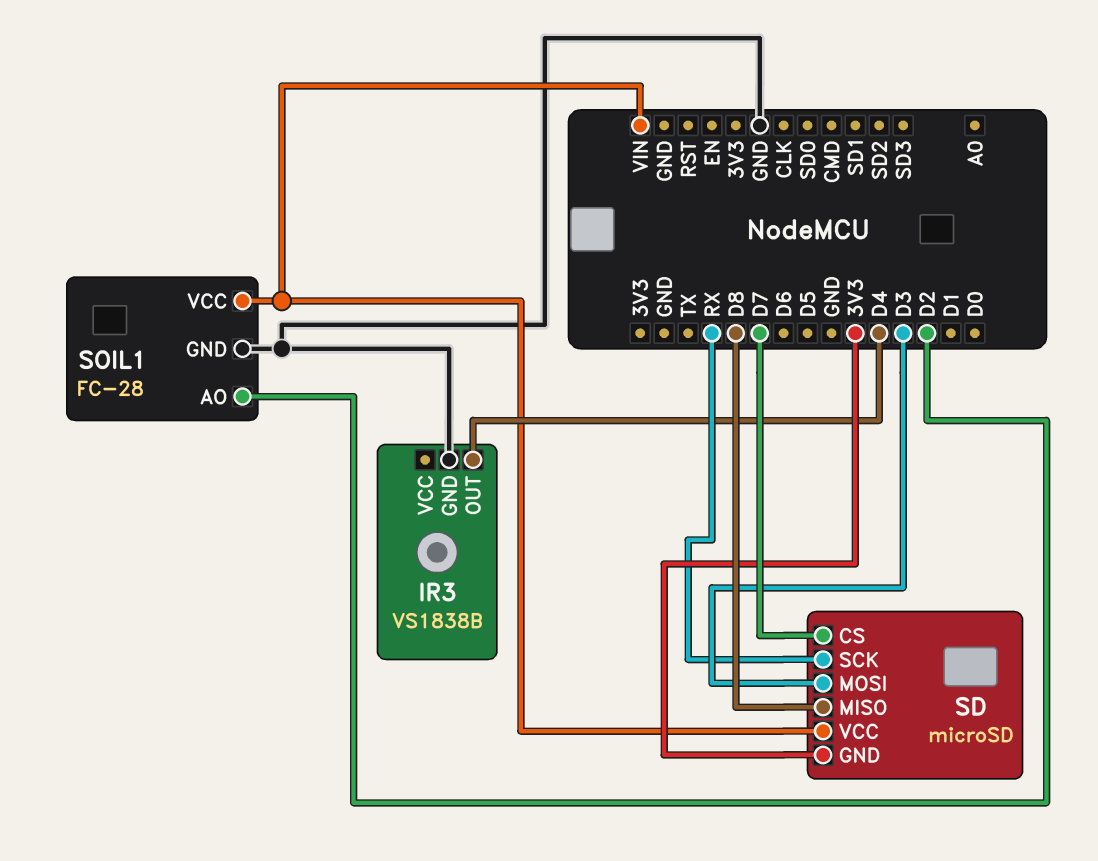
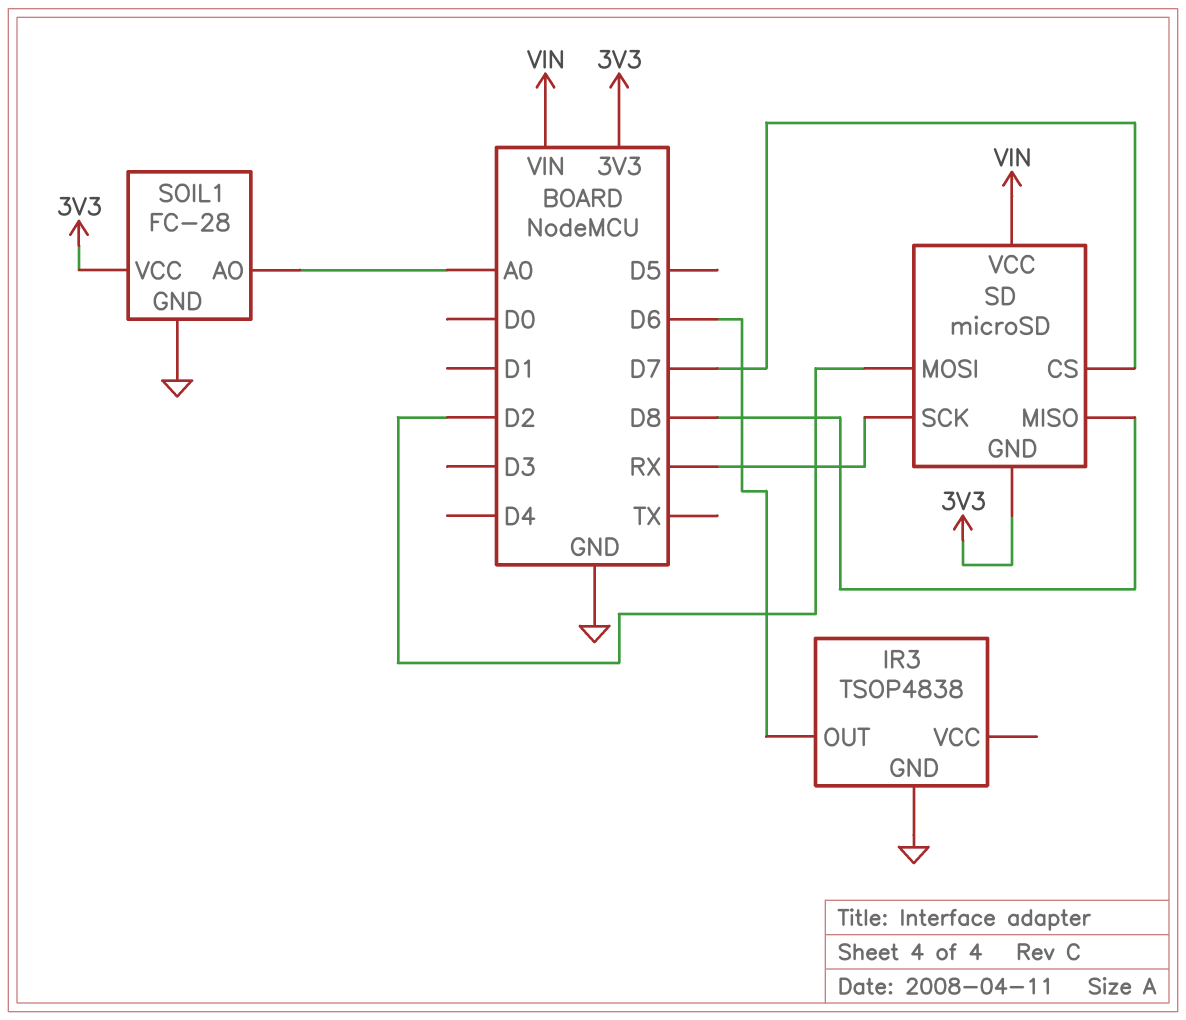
IR3: VS1838B -> TSOP4838
IR3 pin OUT: D4 -> D6
SD pin MOSI: D3 -> D2
SOIL1 pin AO: D2 -> A0
SOIL1 pin VCC: VIN -> 3V3

